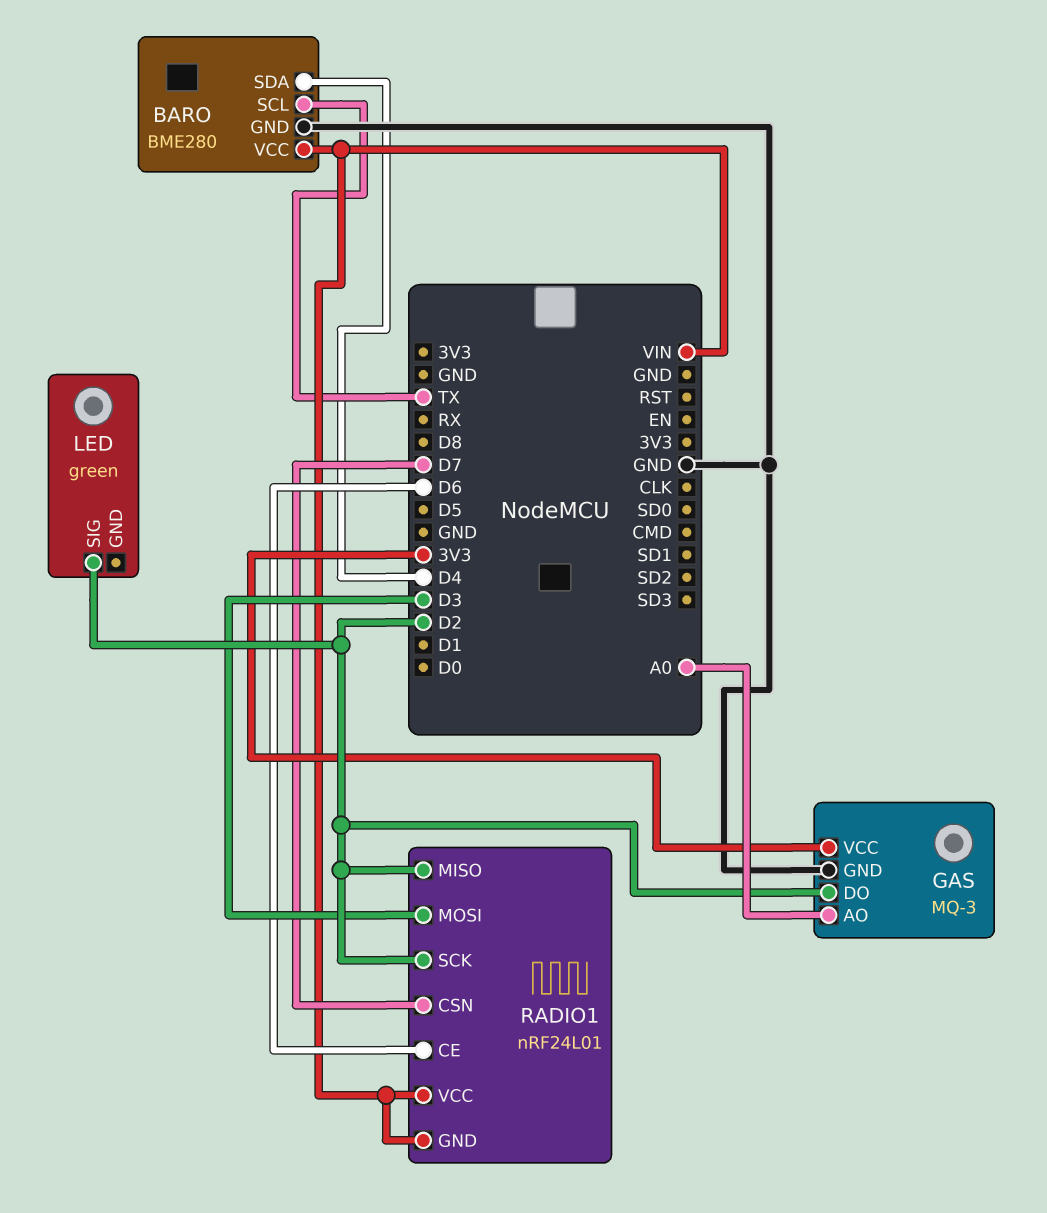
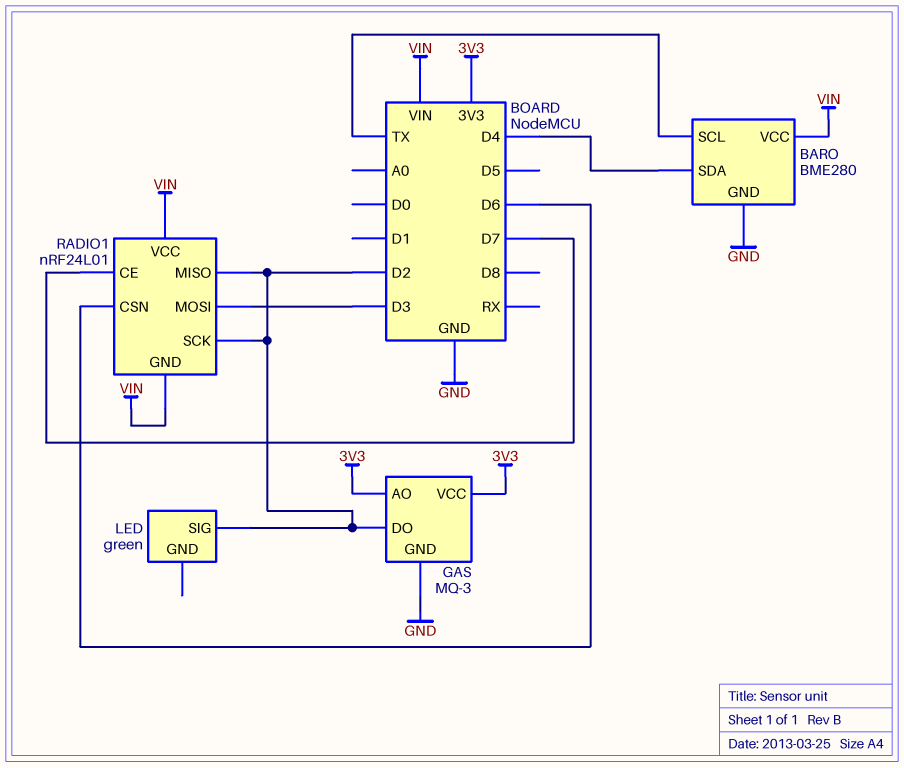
GAS pin AO: A0 -> 3V3
RADIO1 pin CE: D6 -> D7
RADIO1 pin CSN: D7 -> D6

